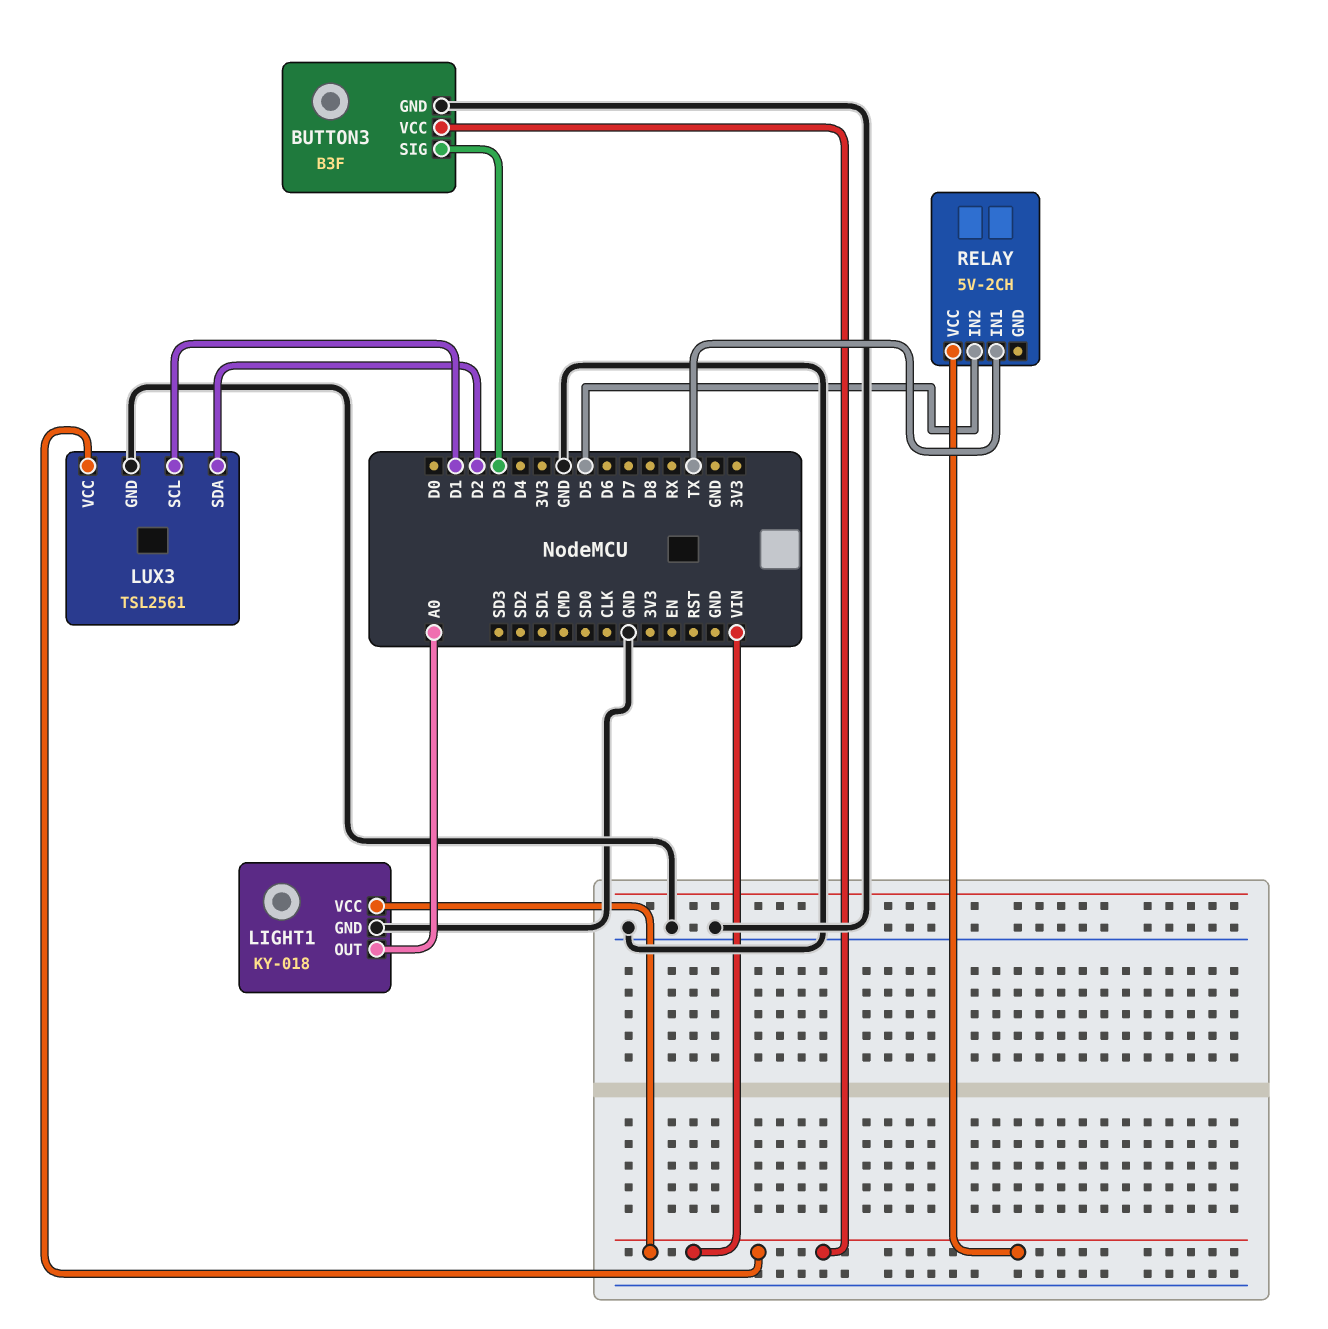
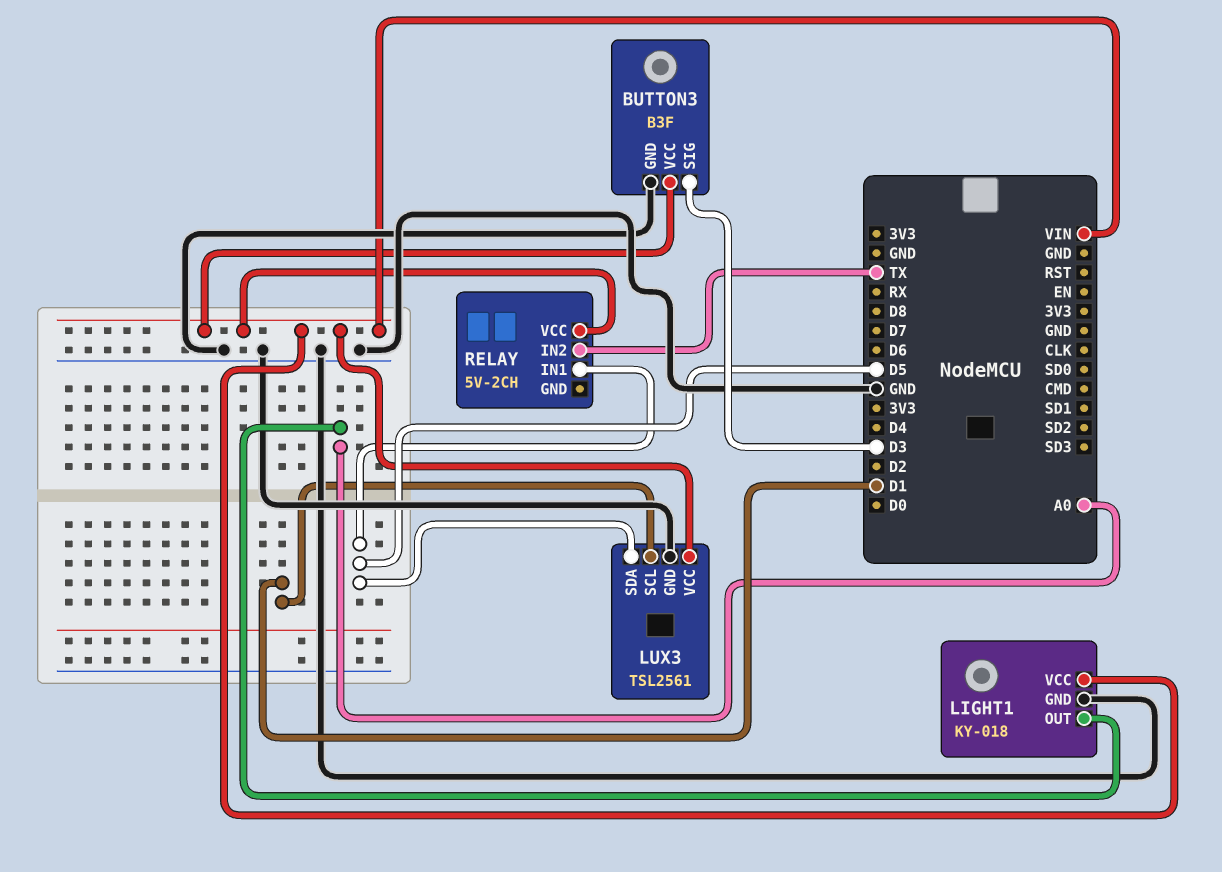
LUX3 pin SDA: D2 -> D5
RELAY pin IN1: TX -> D5
RELAY pin IN2: D5 -> TX

